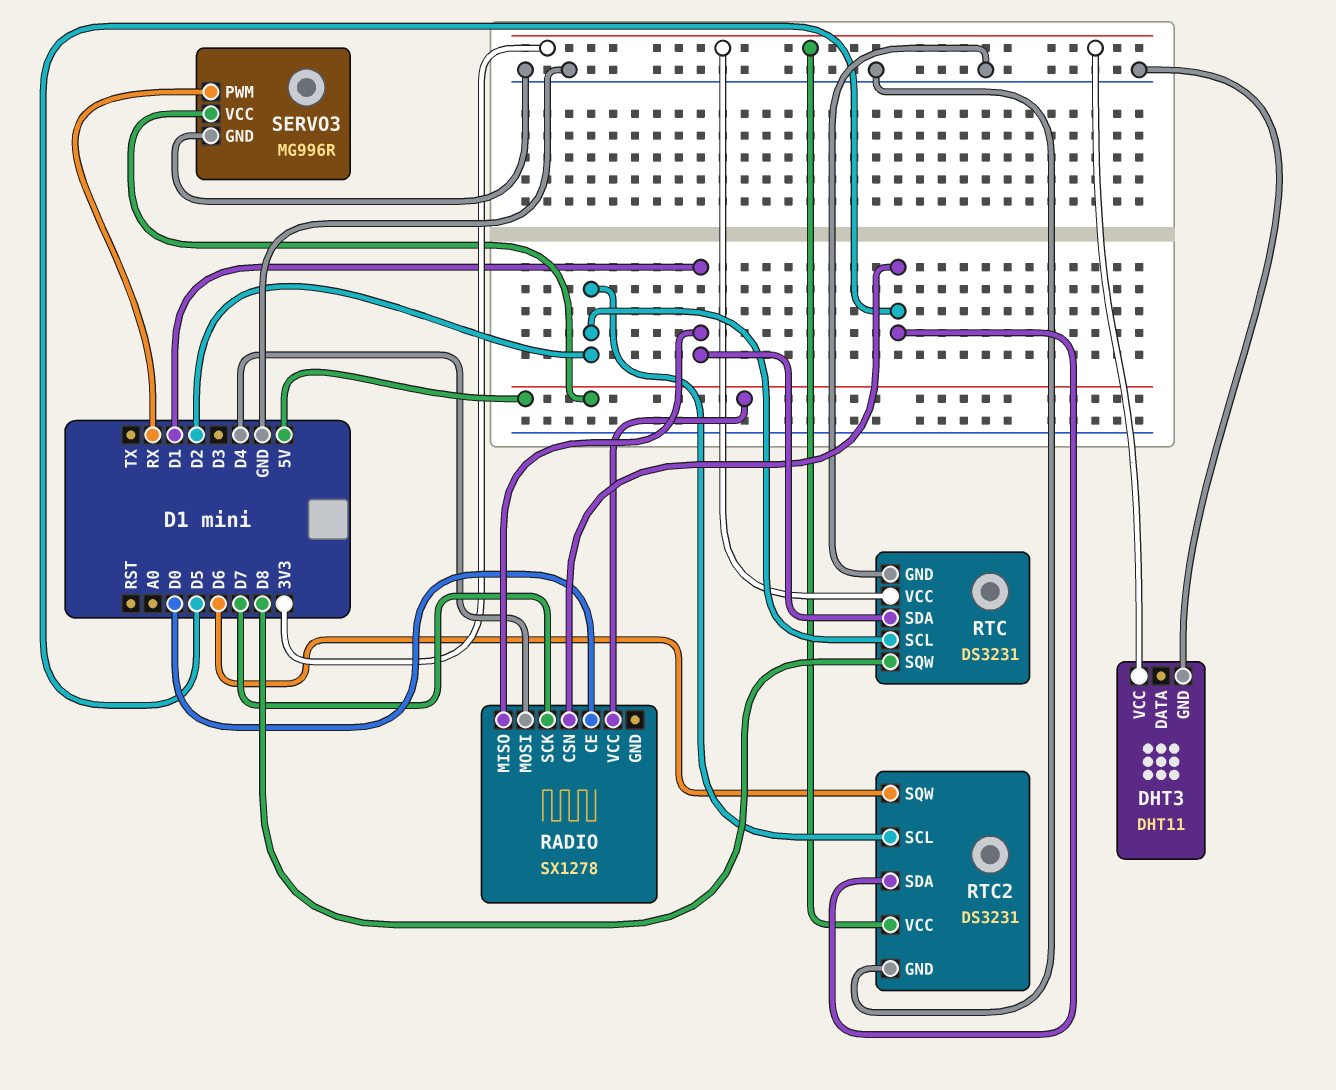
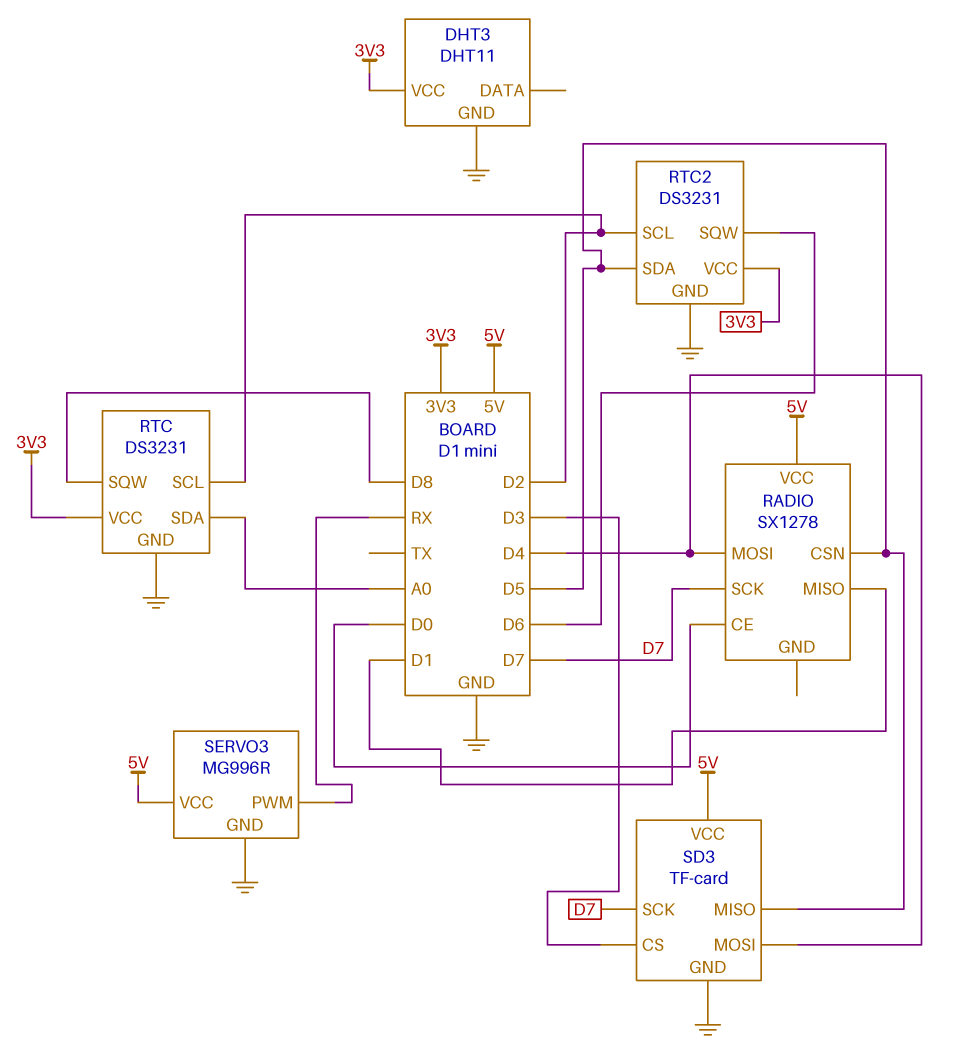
RTC pin SDA: D1 -> A0
SD3: none -> TF-card
SD3 pin CS: none -> D3
SD3 pin GND: none -> GND
SD3 pin MISO: none -> D5
SD3 pin MOSI: none -> D4
SD3 pin SCK: none -> D7
SD3 pin VCC: none -> 5V

